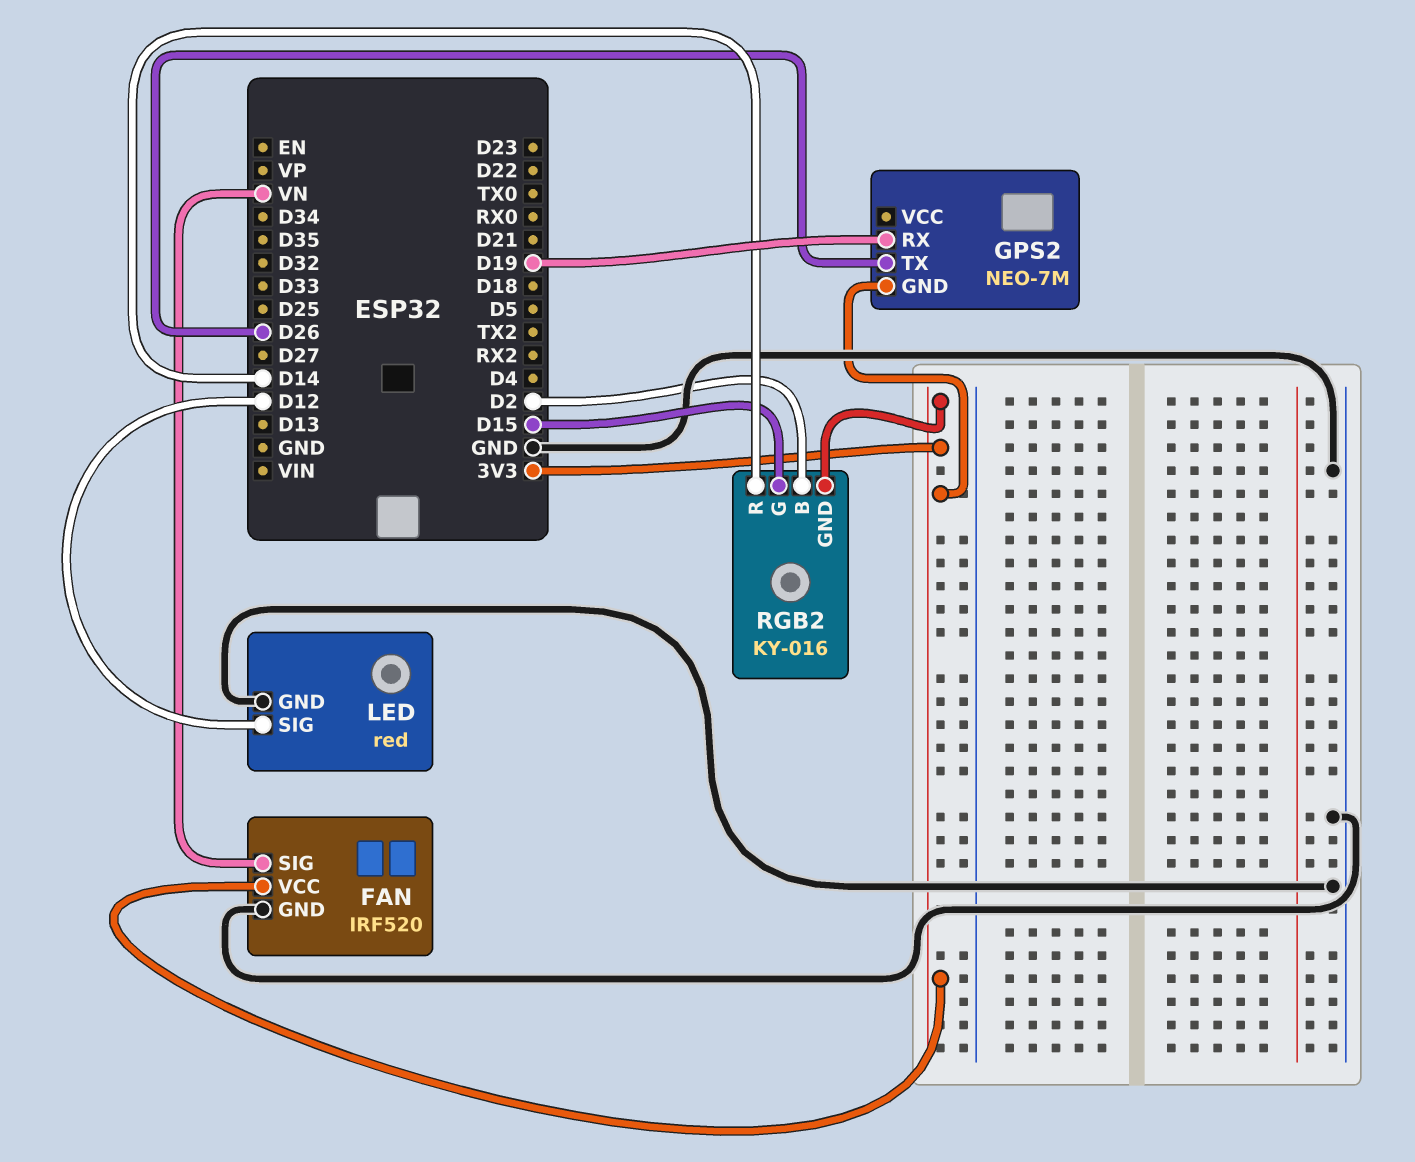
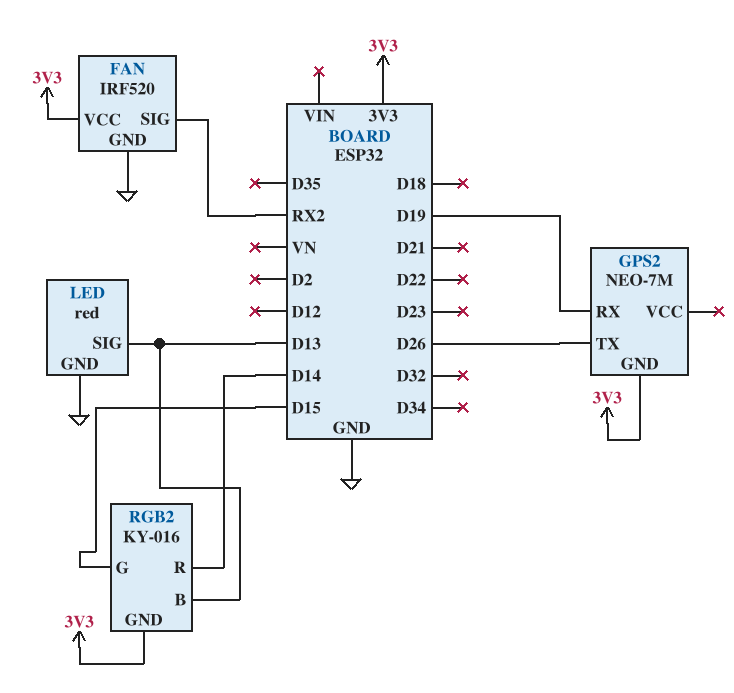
FAN pin SIG: VN -> RX2
LED pin SIG: D12 -> D13
RGB2 pin B: D2 -> D13

